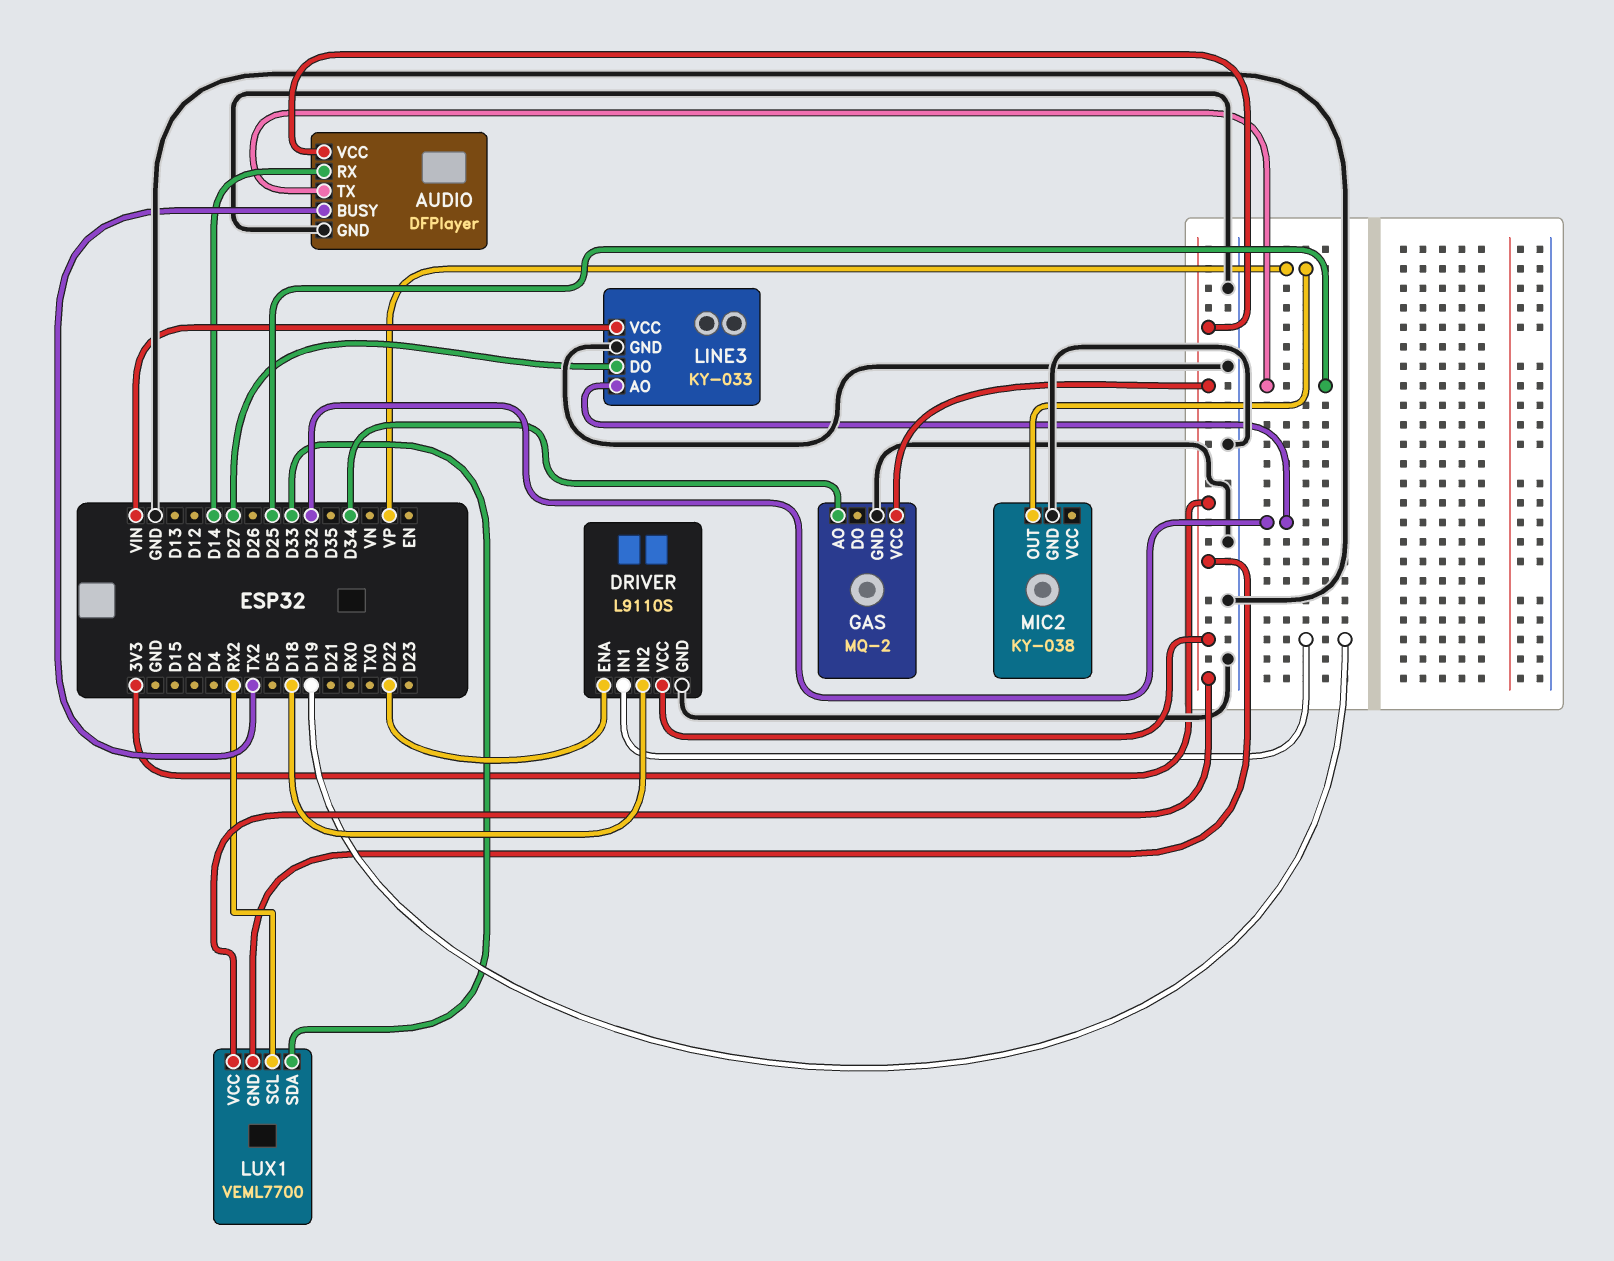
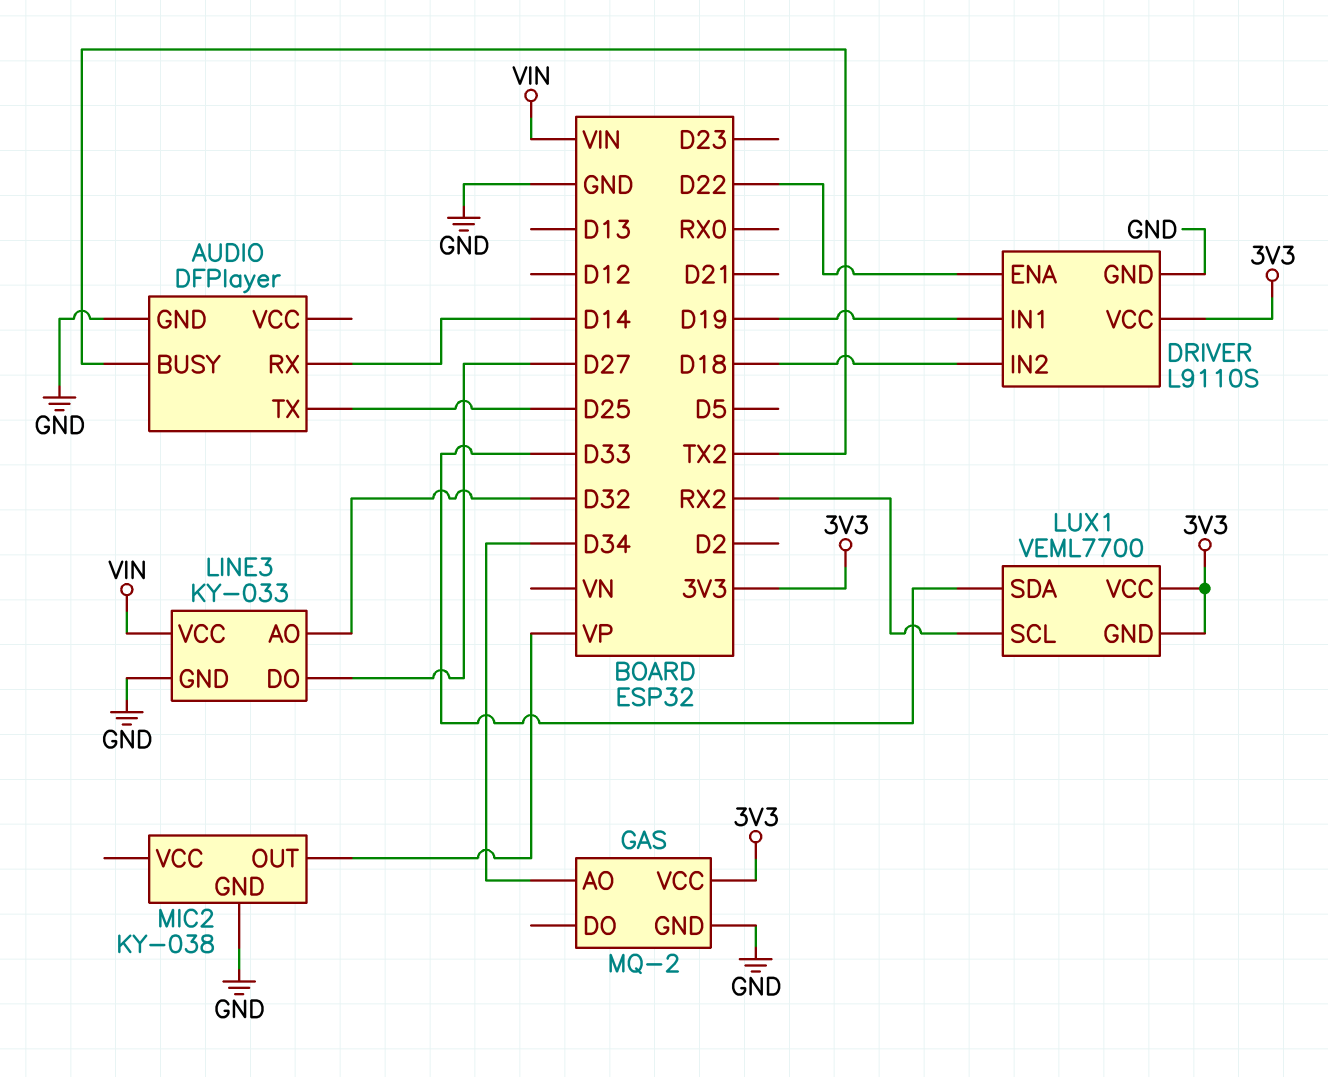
AUDIO pin VCC: 3V3 -> none

